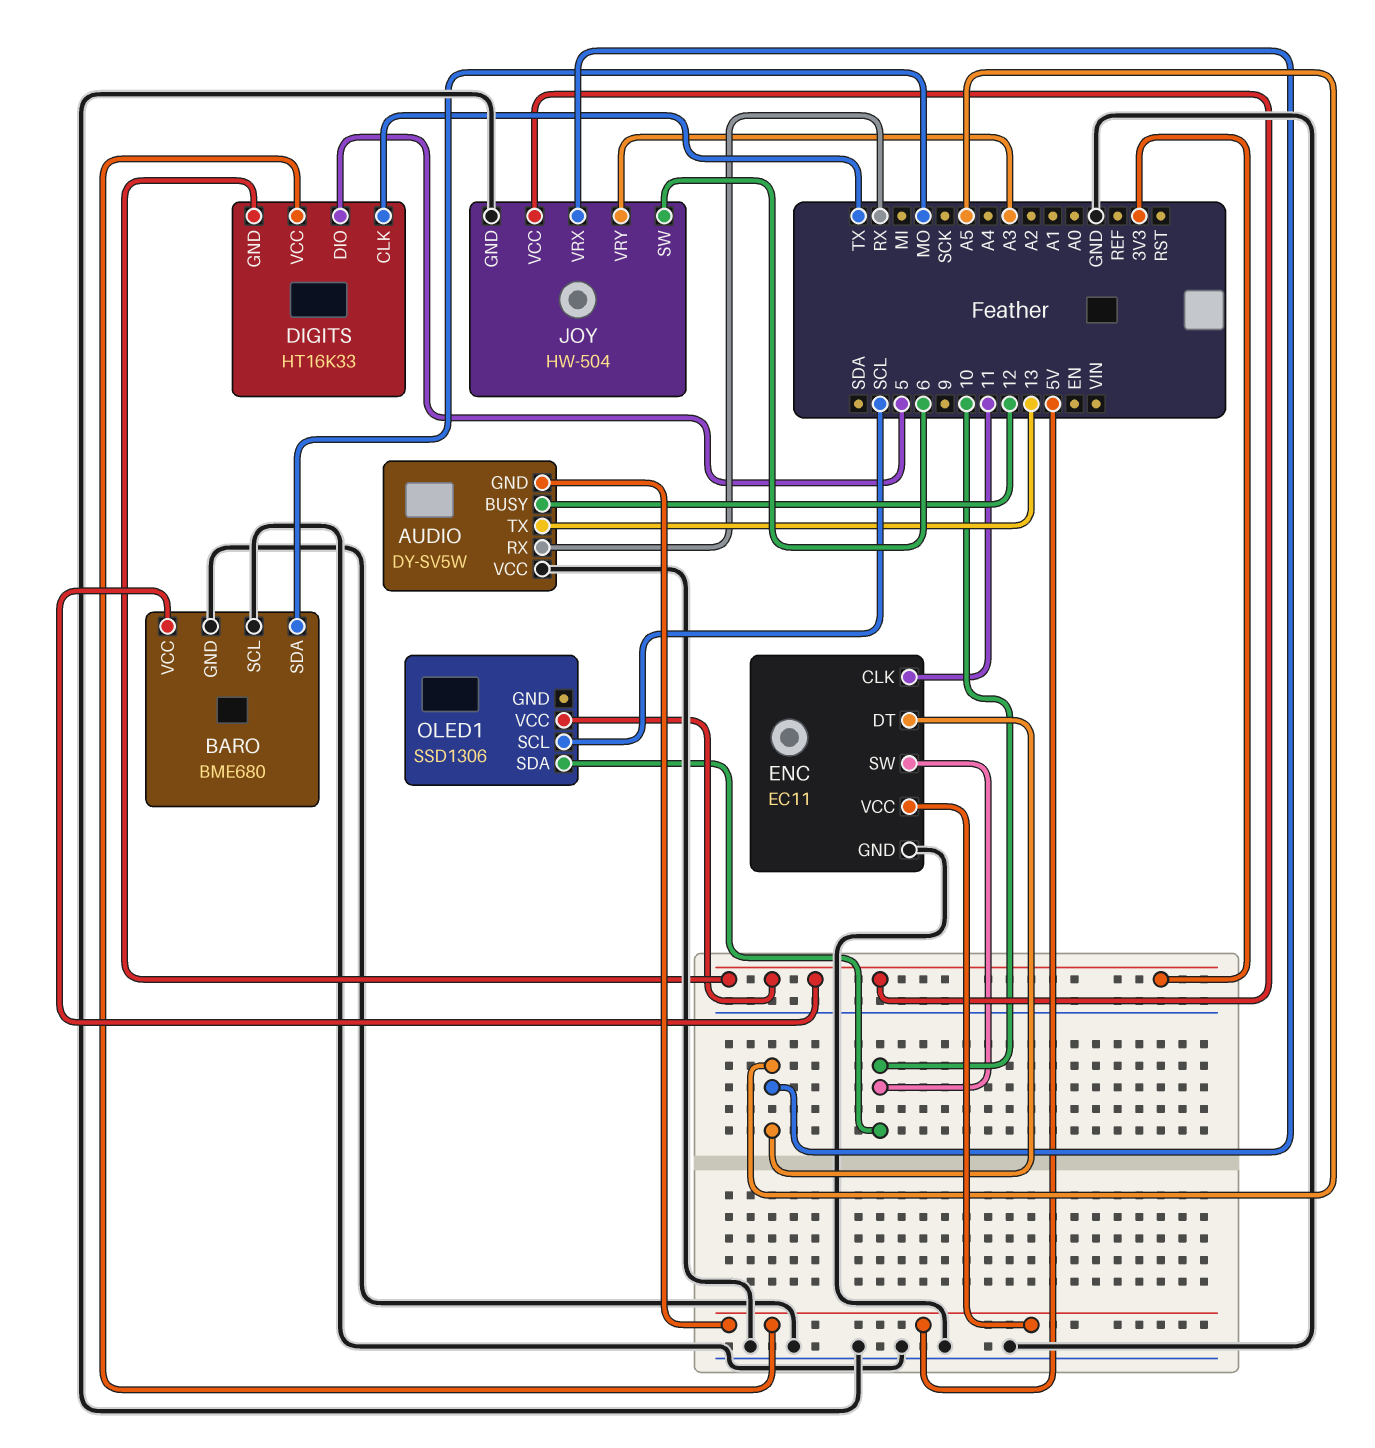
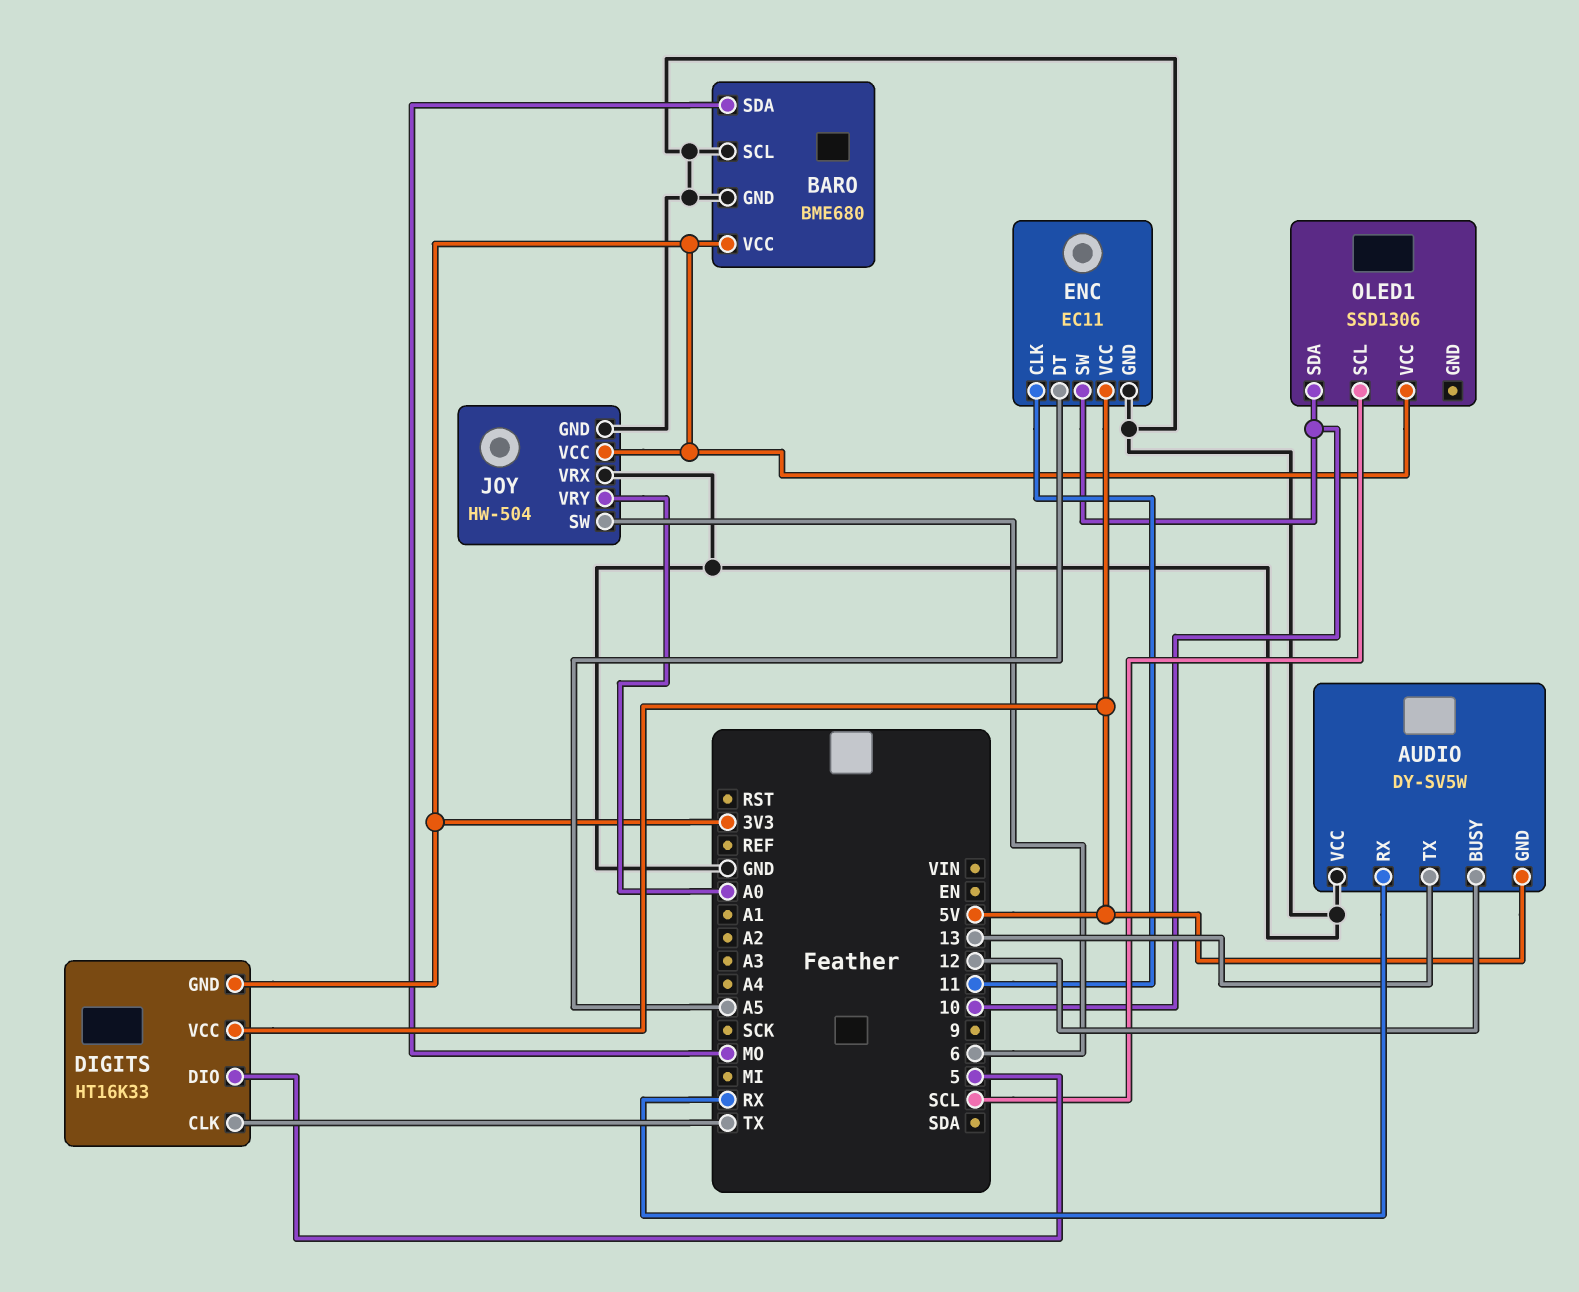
JOY pin VRX: A5 -> GND
JOY pin VRY: A3 -> A0

